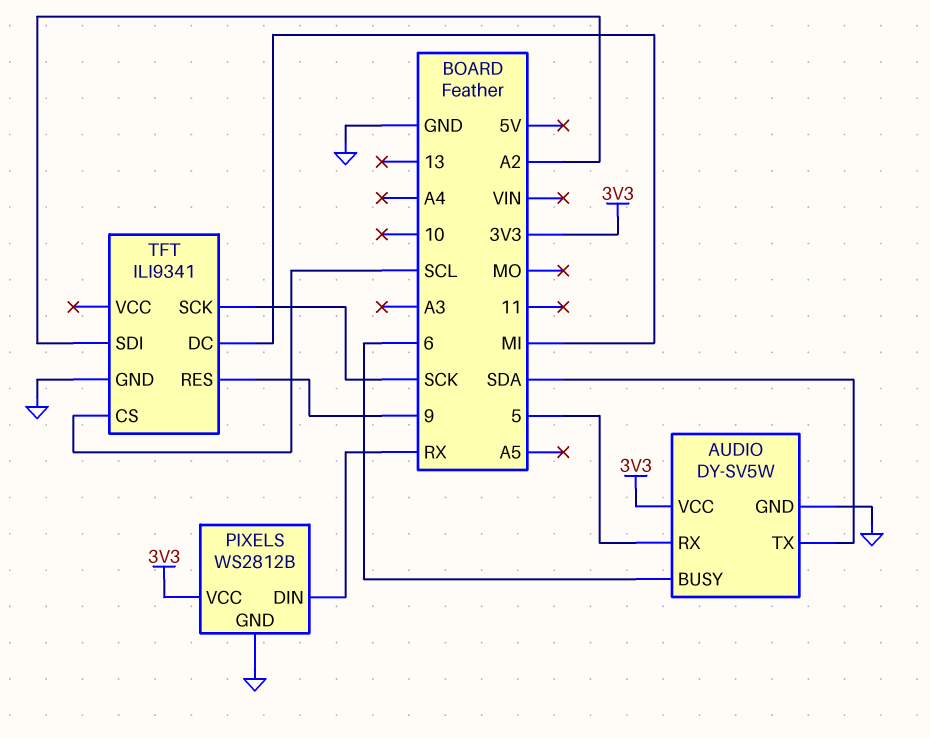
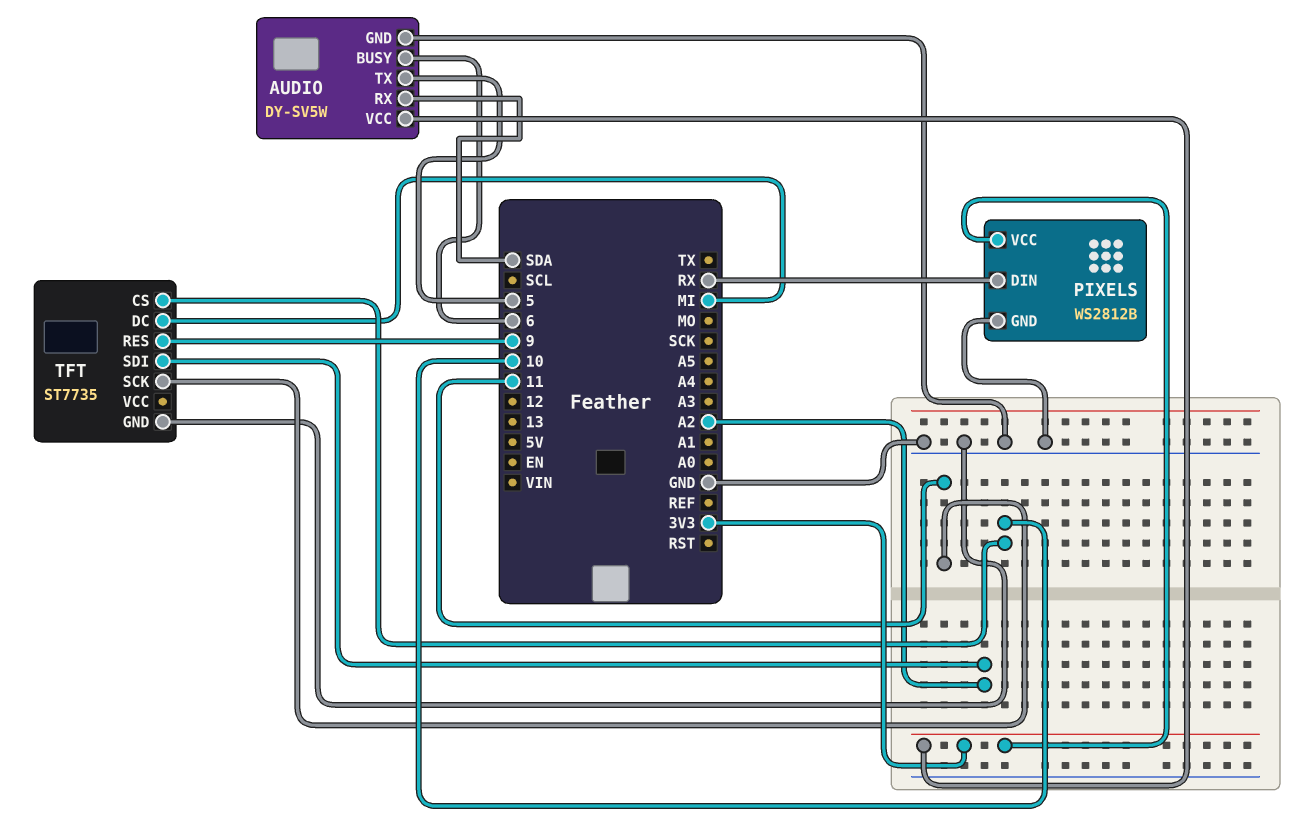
AUDIO pin RX: 5 -> SDA
AUDIO pin TX: SDA -> 5
TFT: ILI9341 -> ST7735
TFT pin CS: SCL -> 10
TFT pin SCK: SCK -> 11

